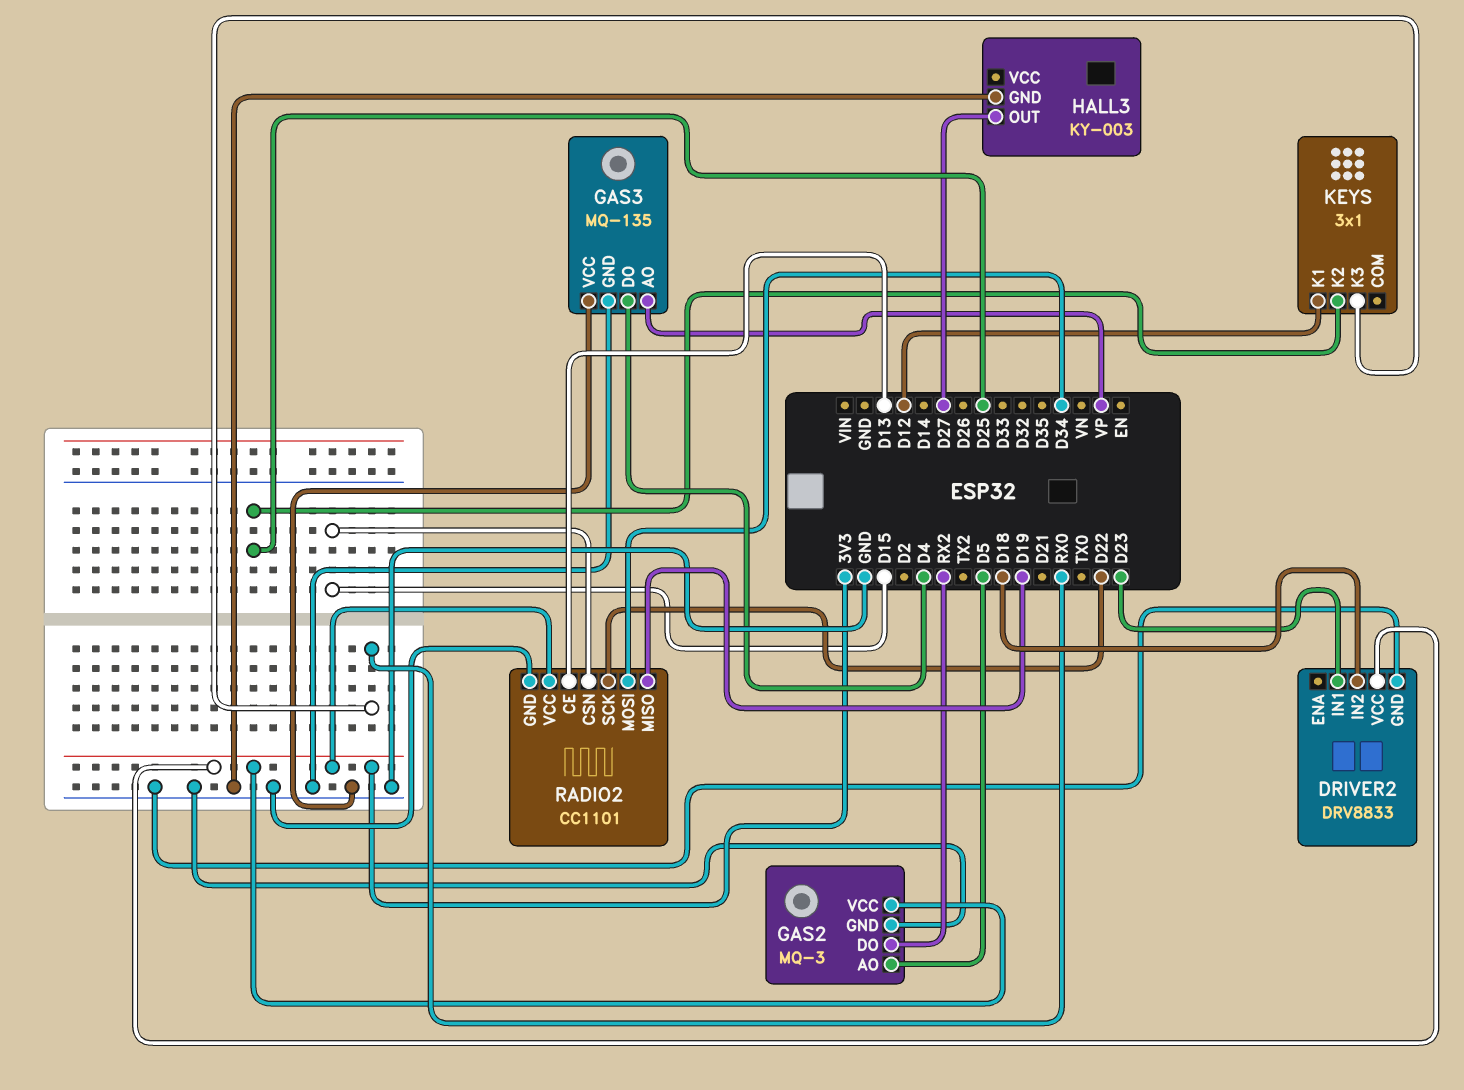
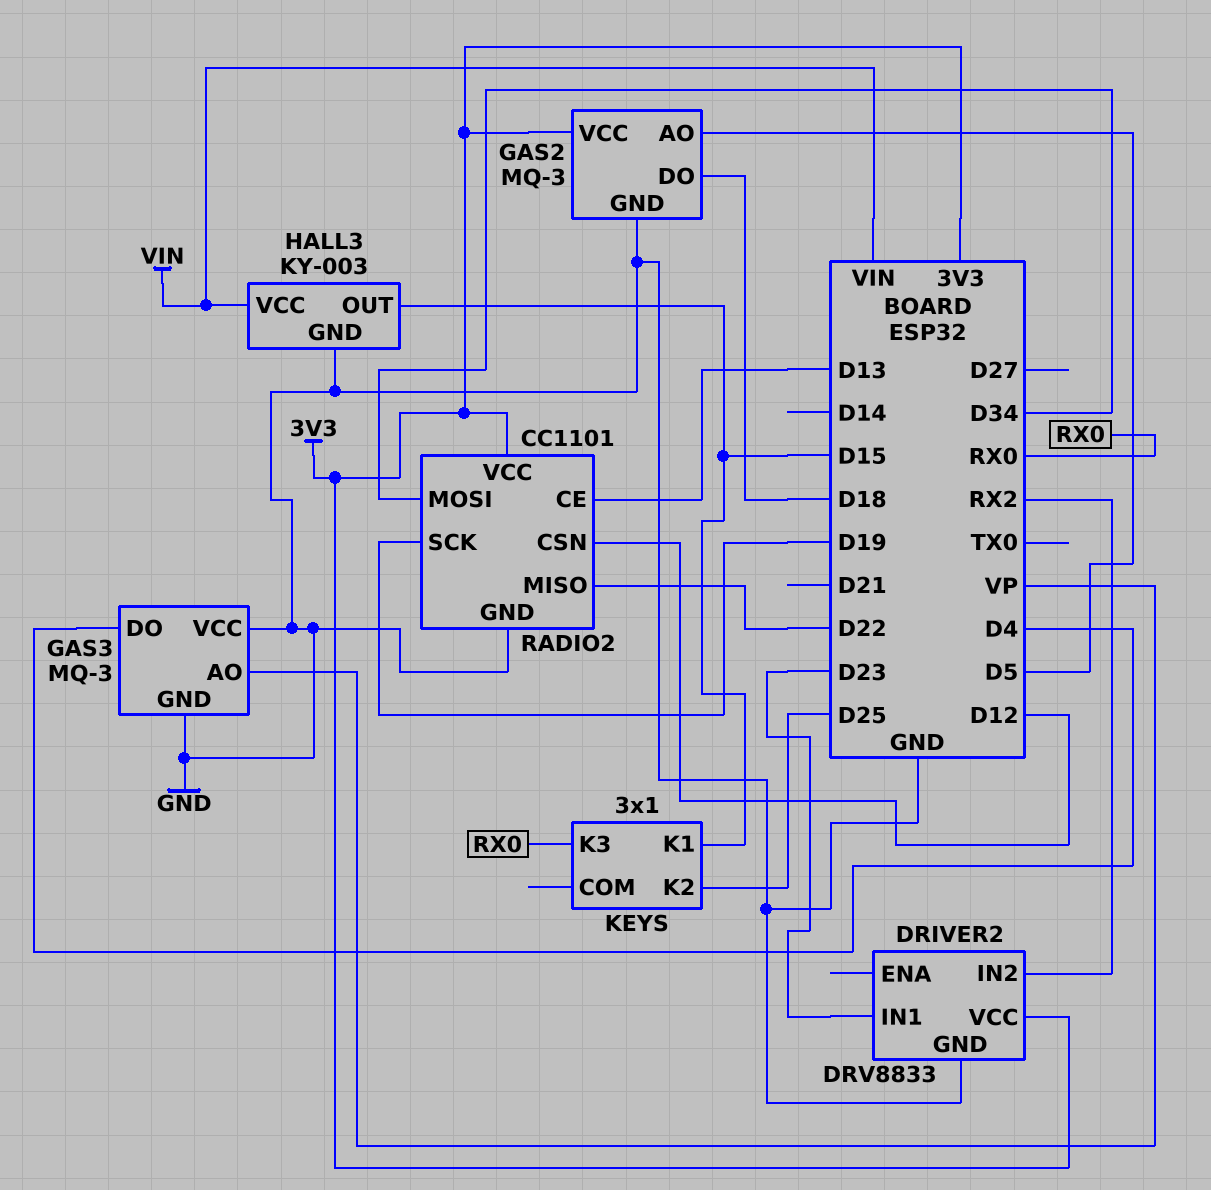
DRIVER2 pin IN2: D18 -> RX2
GAS2 pin DO: RX2 -> D18
GAS3: MQ-135 -> MQ-3
HALL3 pin OUT: D27 -> D15
HALL3 pin VCC: none -> VIN
KEYS pin K1: D12 -> D15
RADIO2 pin CSN: D15 -> D12
RADIO2 pin MISO: D19 -> D22
RADIO2 pin SCK: D22 -> D19

